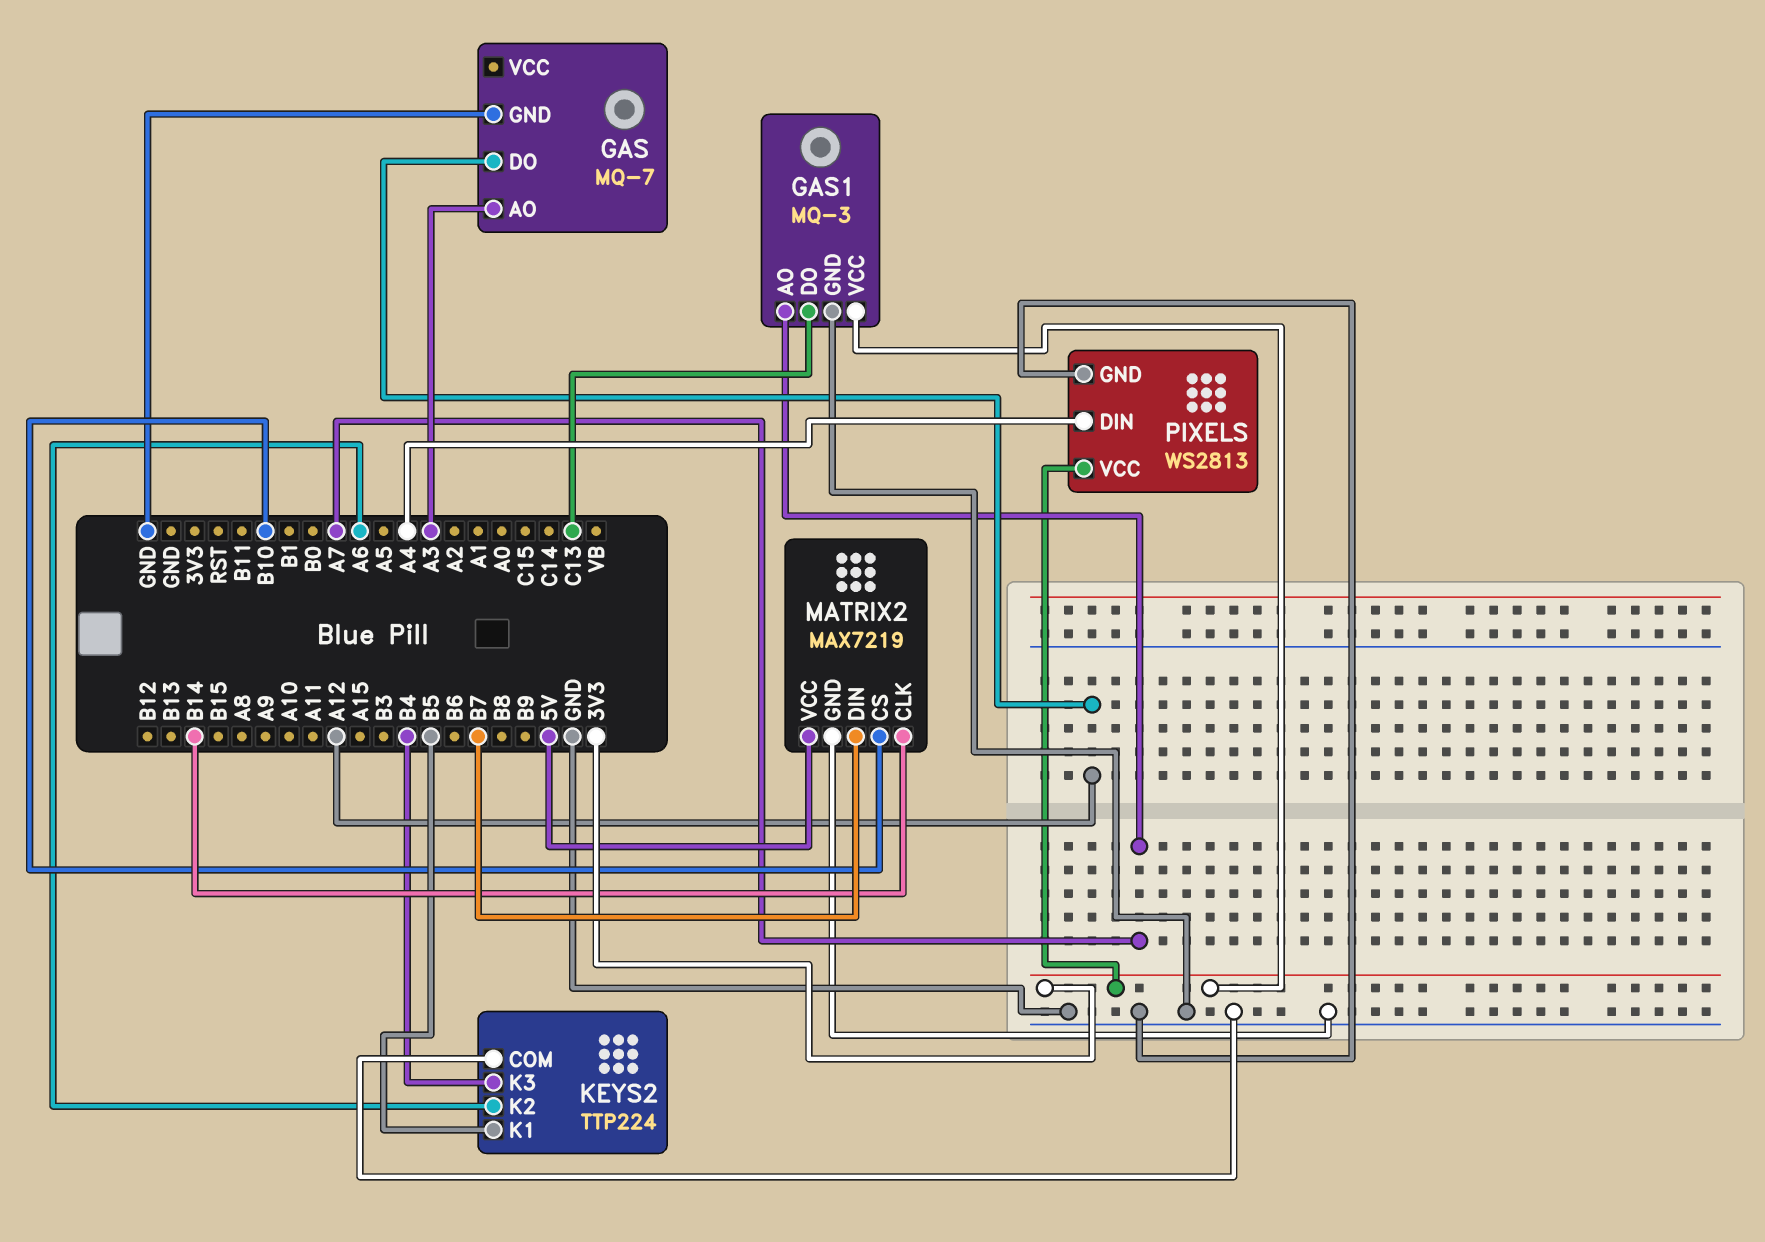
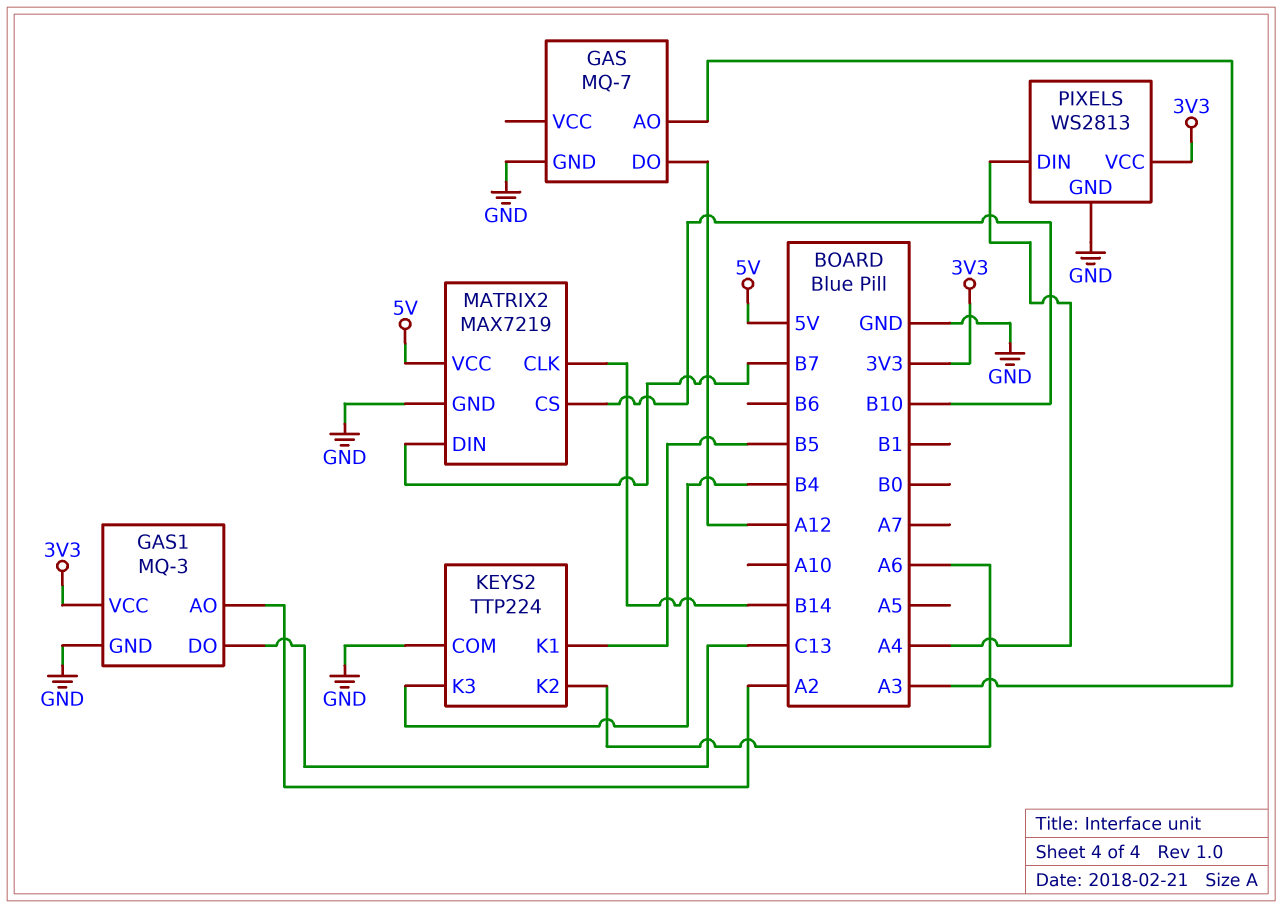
GAS1 pin AO: A7 -> A2

